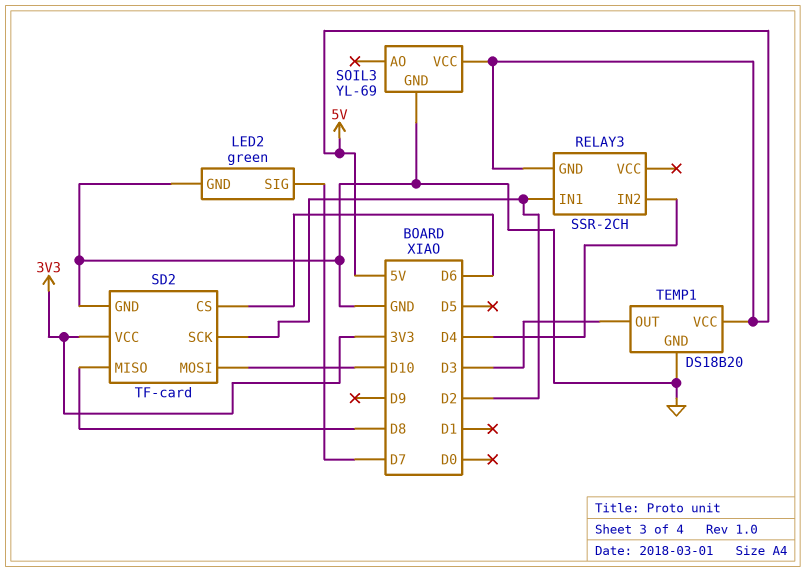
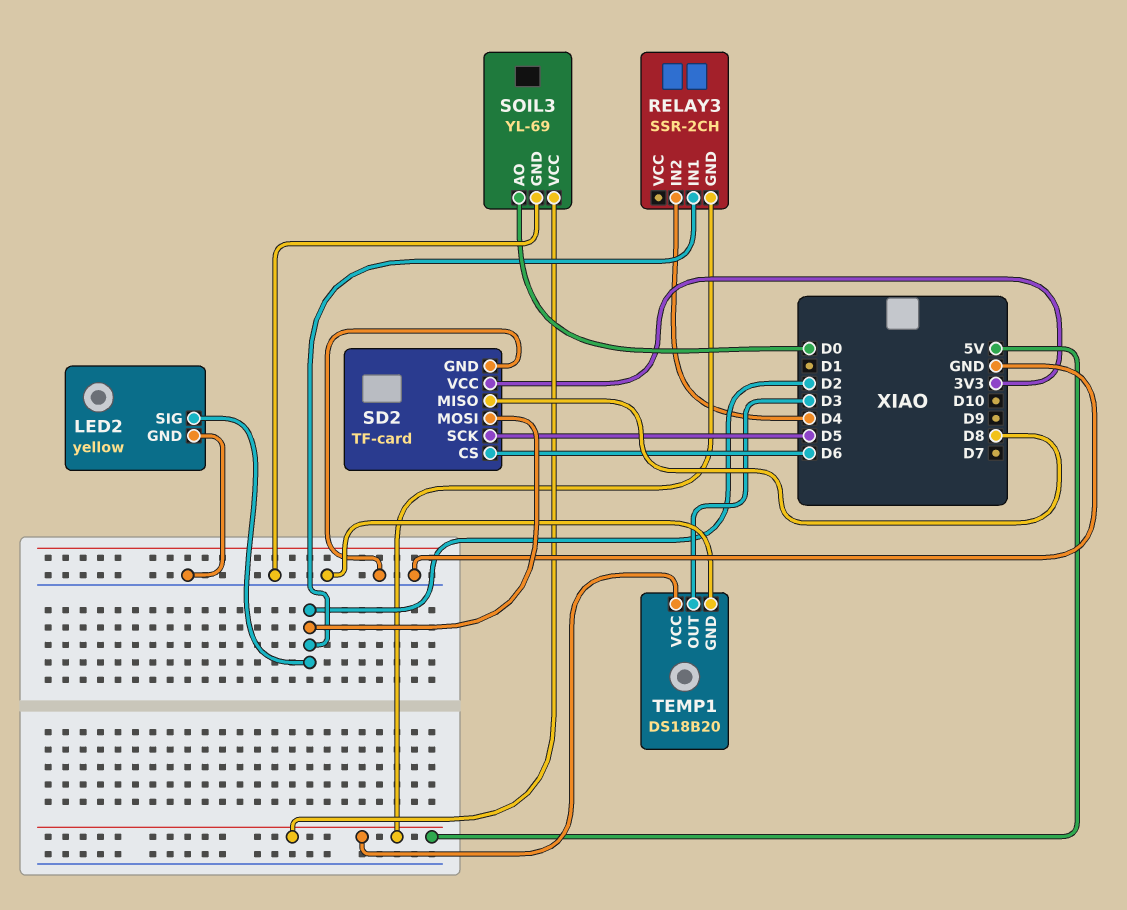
LED2: green -> yellow
LED2 pin SIG: D7 -> D2
SD2 pin MOSI: D10 -> D2
SD2 pin SCK: D2 -> D5
SOIL3 pin AO: none -> D0

